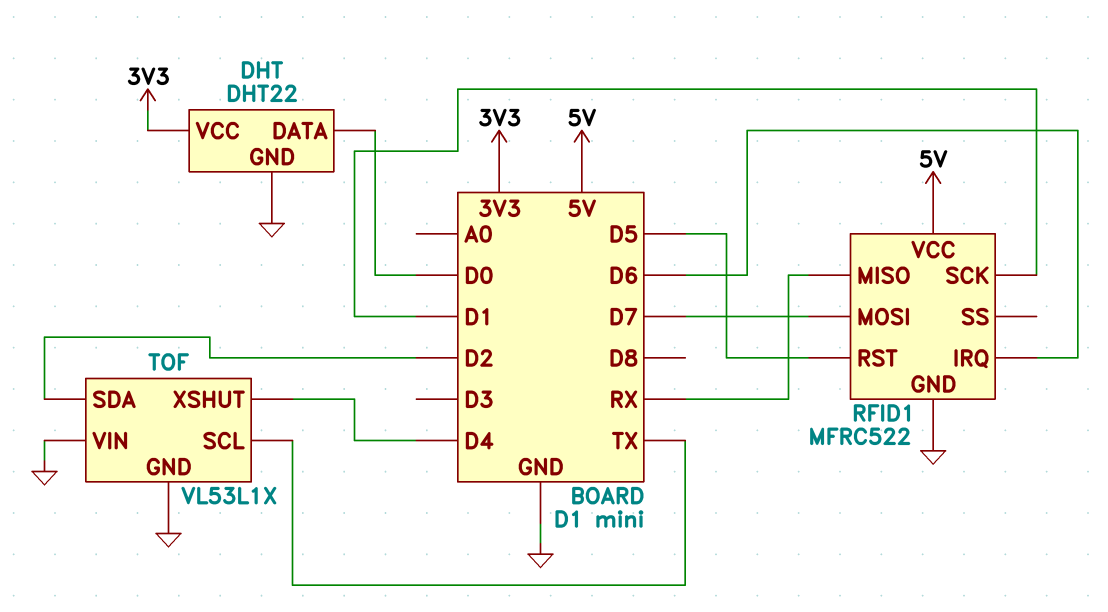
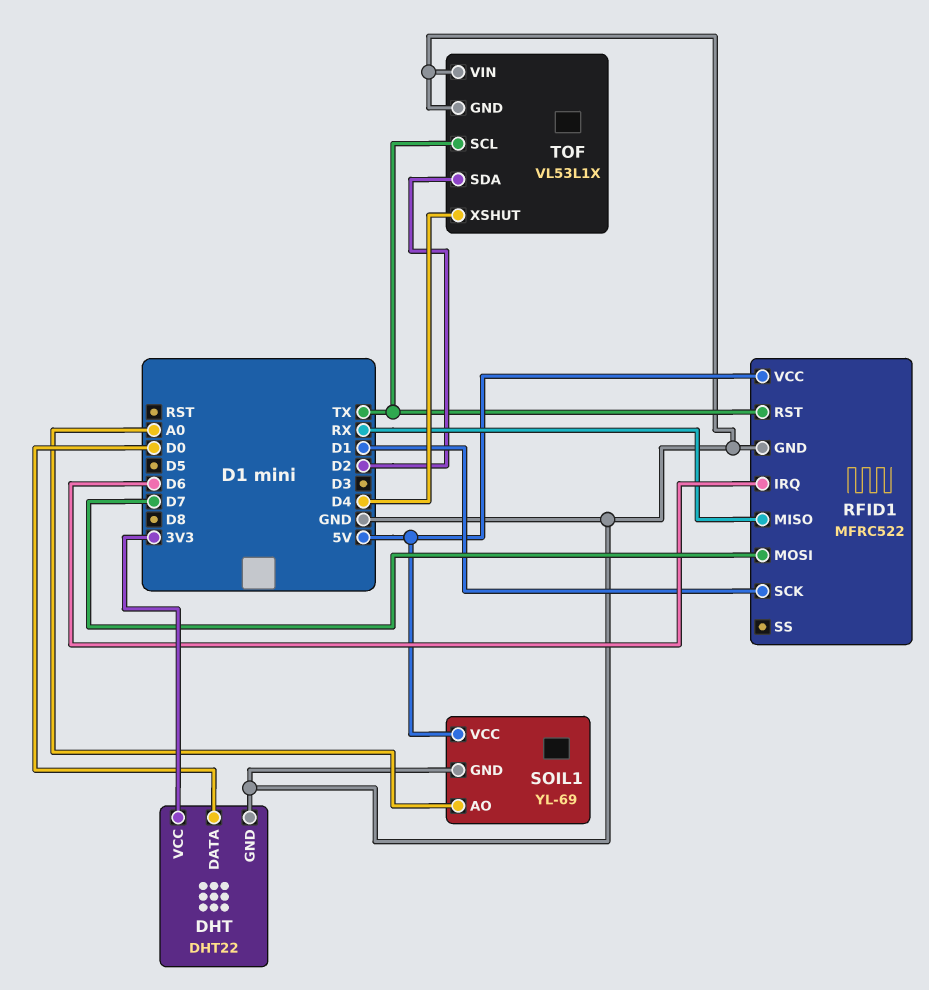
RFID1 pin RST: D5 -> TX
SOIL1: none -> YL-69
SOIL1 pin AO: none -> A0
SOIL1 pin GND: none -> GND
SOIL1 pin VCC: none -> 5V

